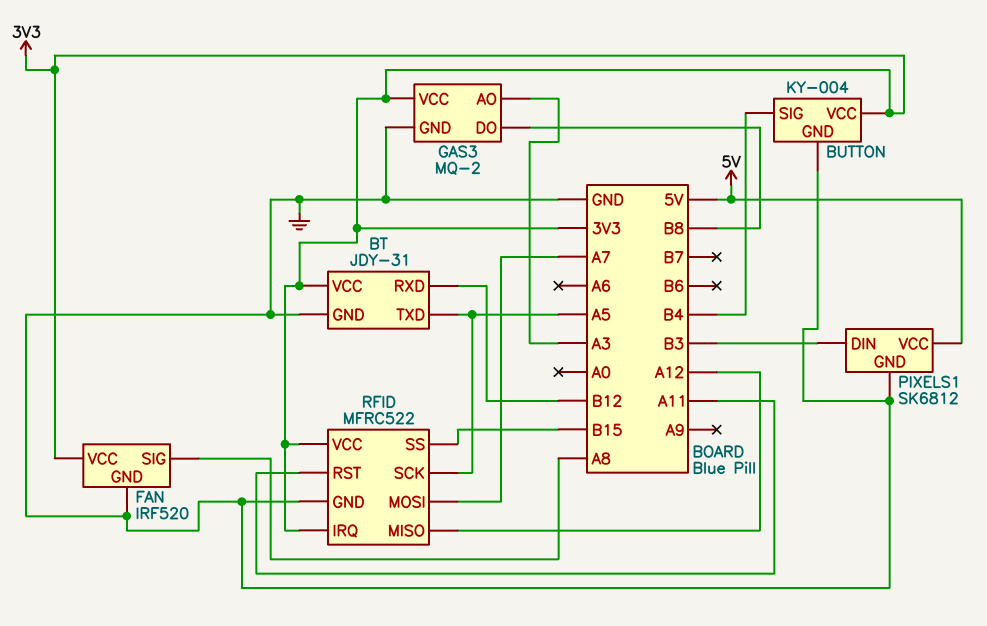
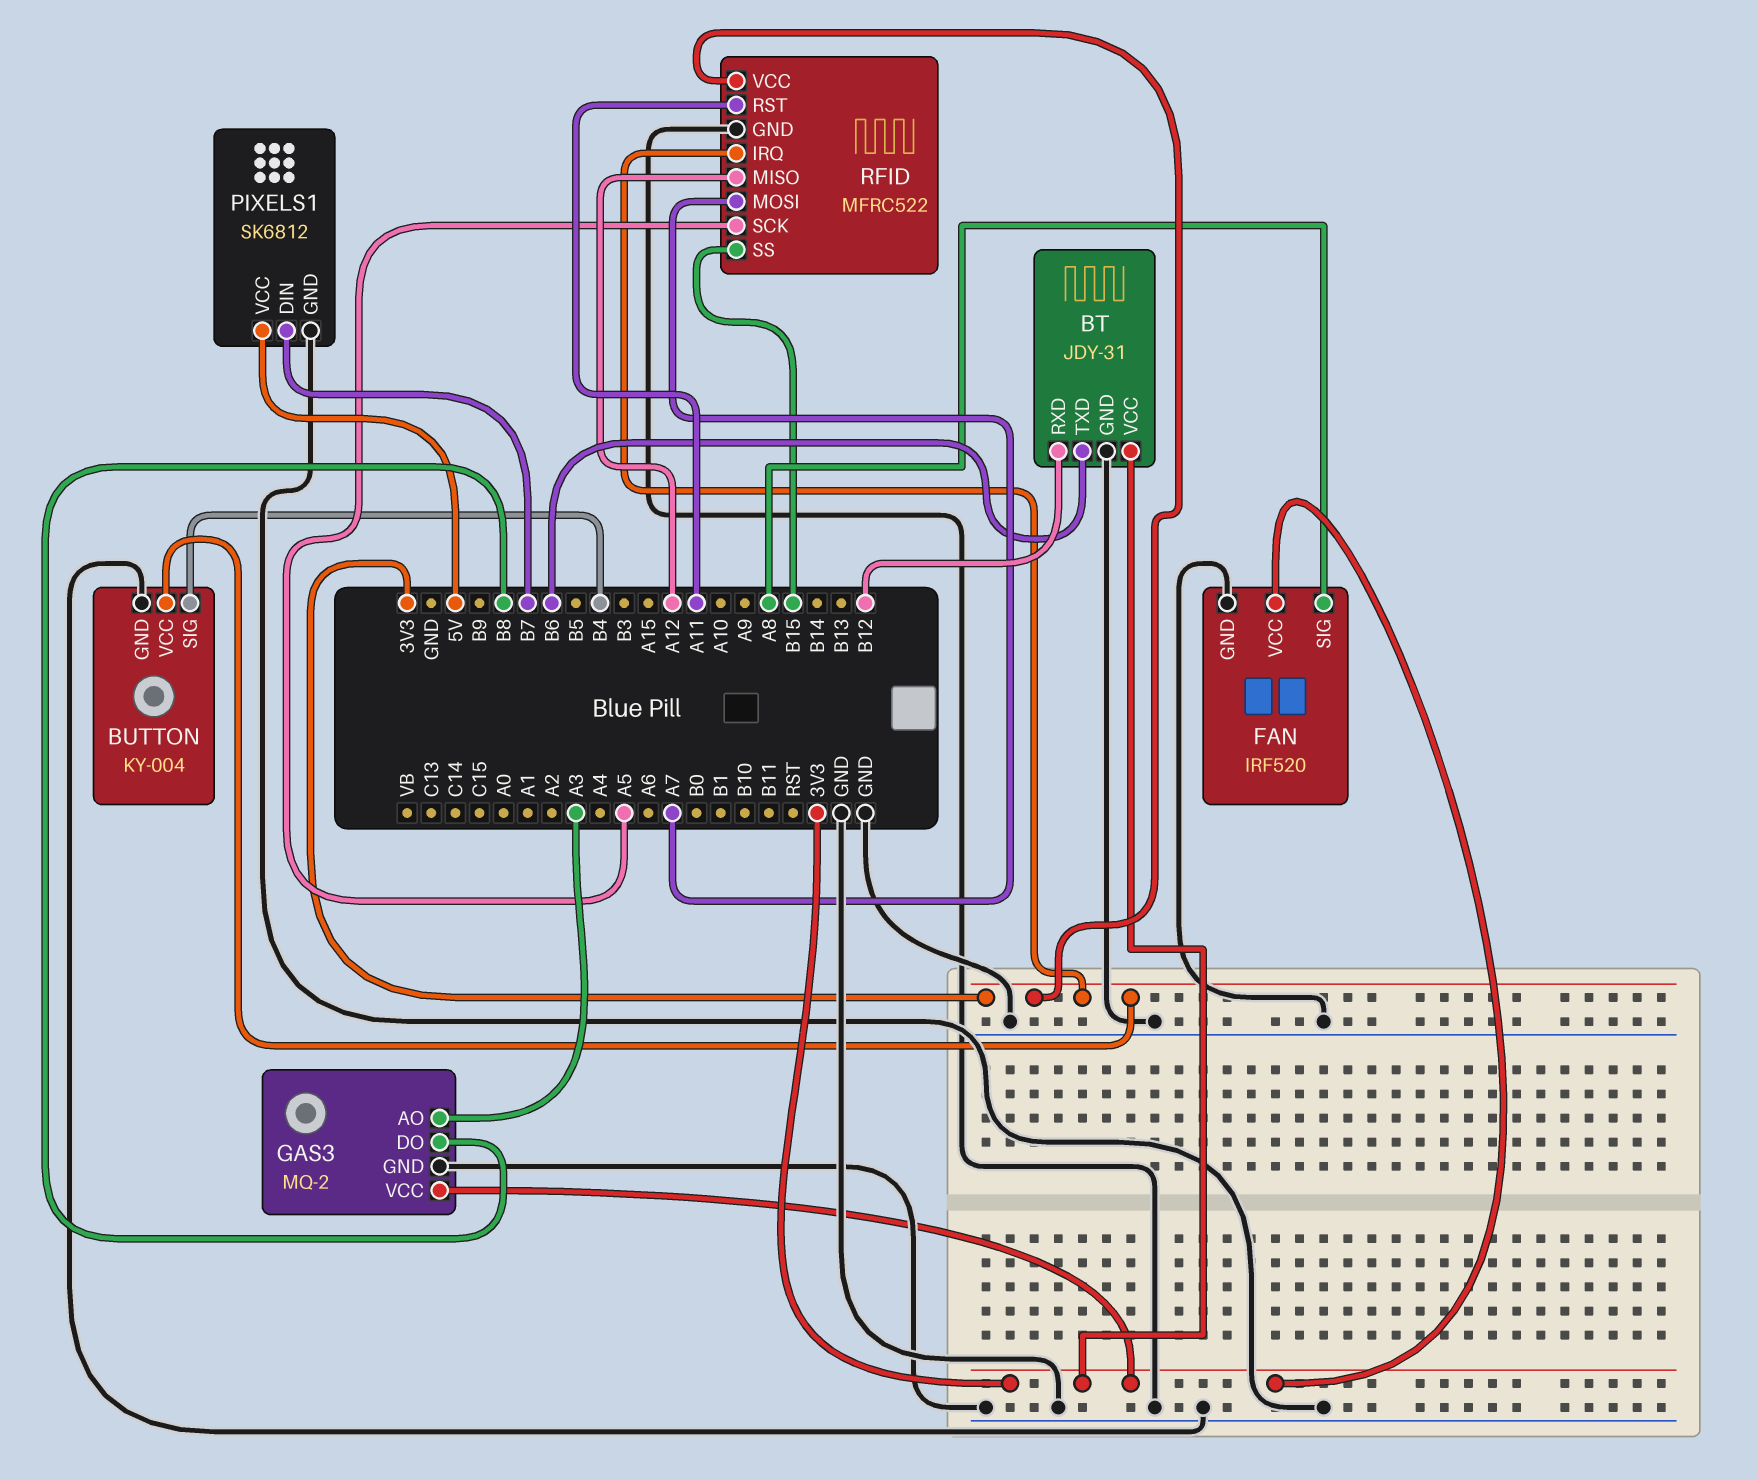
BT pin TXD: A5 -> B6
PIXELS1 pin DIN: B3 -> B7

